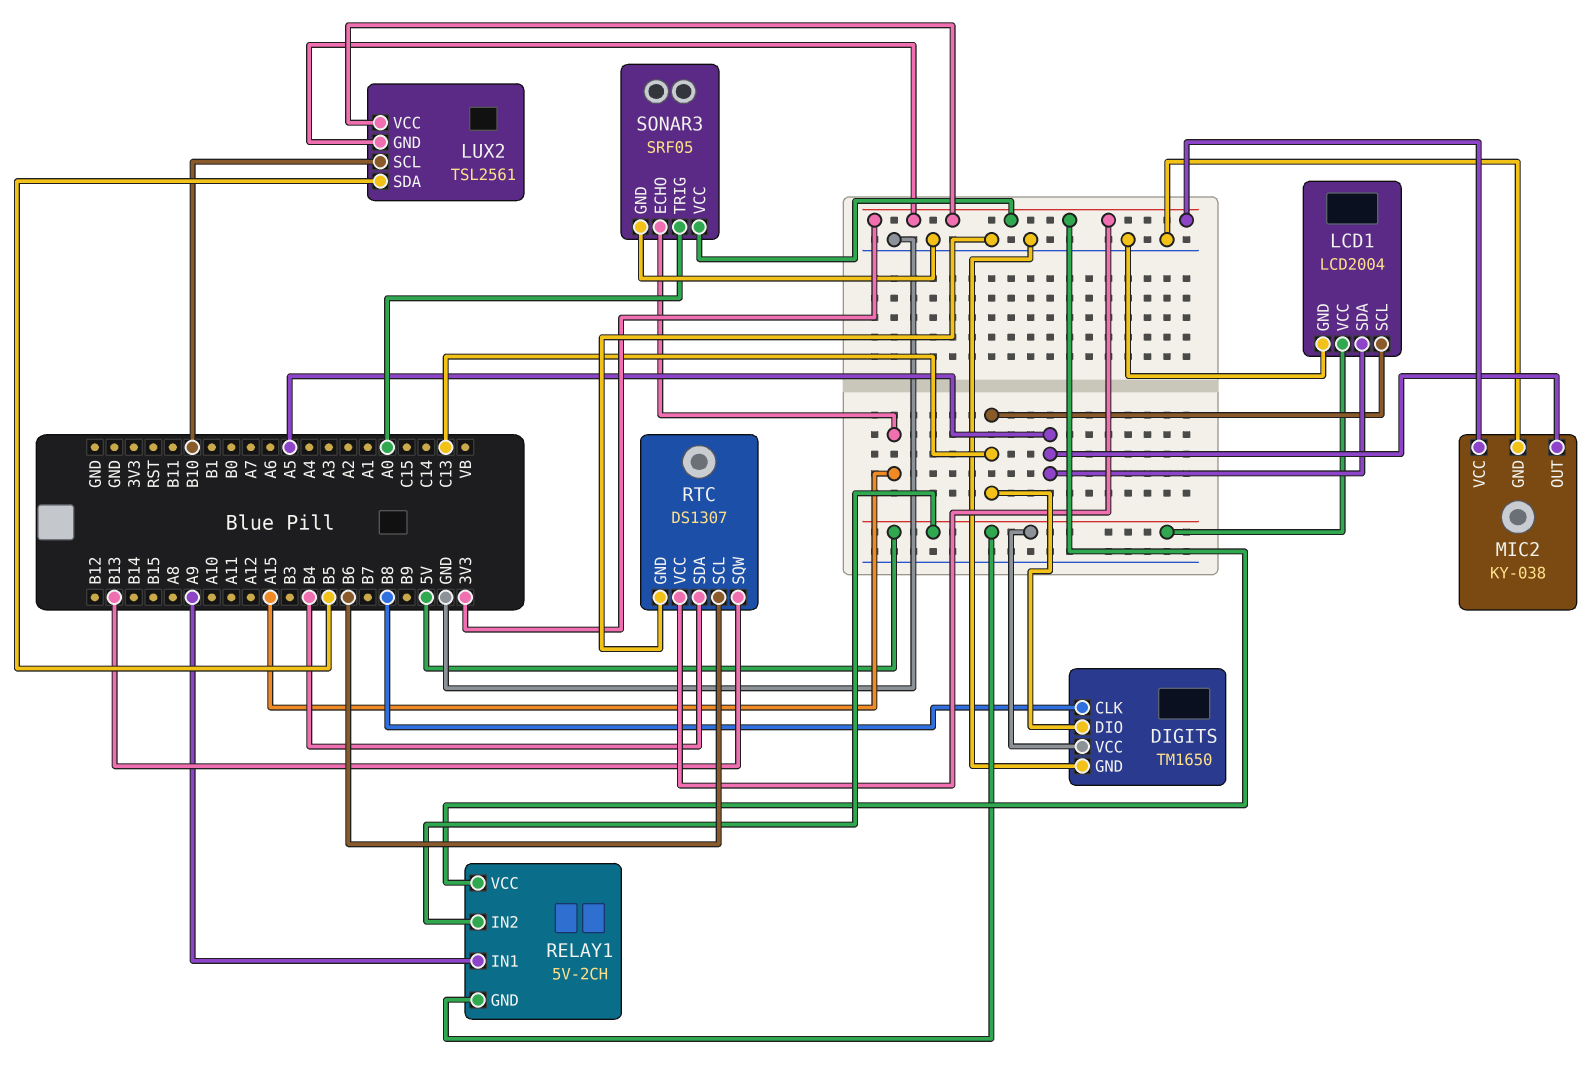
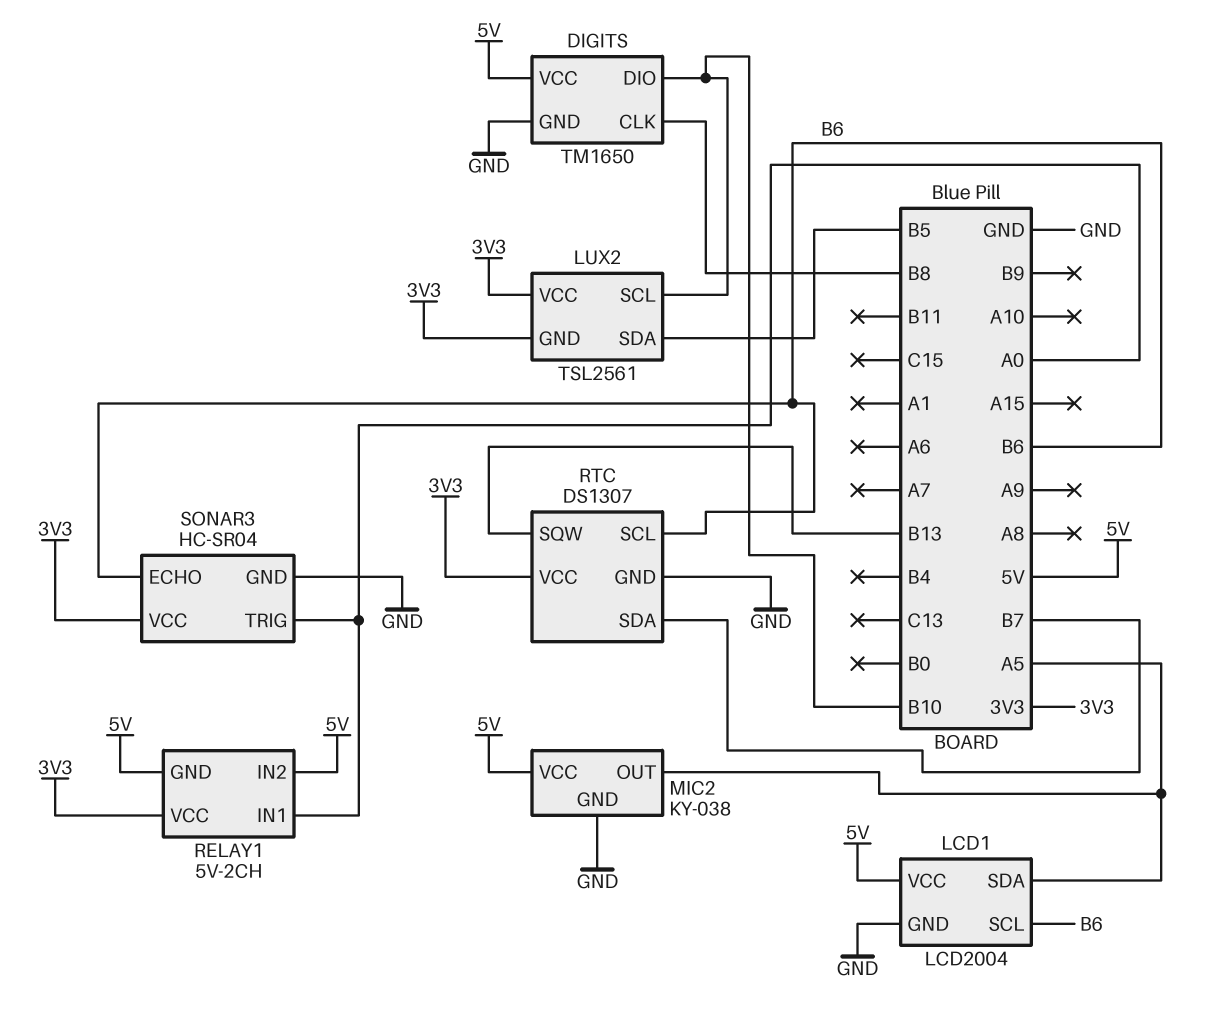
DIGITS pin DIO: C13 -> B10
LCD1 pin SCL: C13 -> B6
MIC2 pin VCC: 3V3 -> 5V
RELAY1 pin IN1: A9 -> A0
RTC pin SDA: B4 -> B7
SONAR3: SRF05 -> HC-SR04
SONAR3 pin ECHO: A15 -> B6

